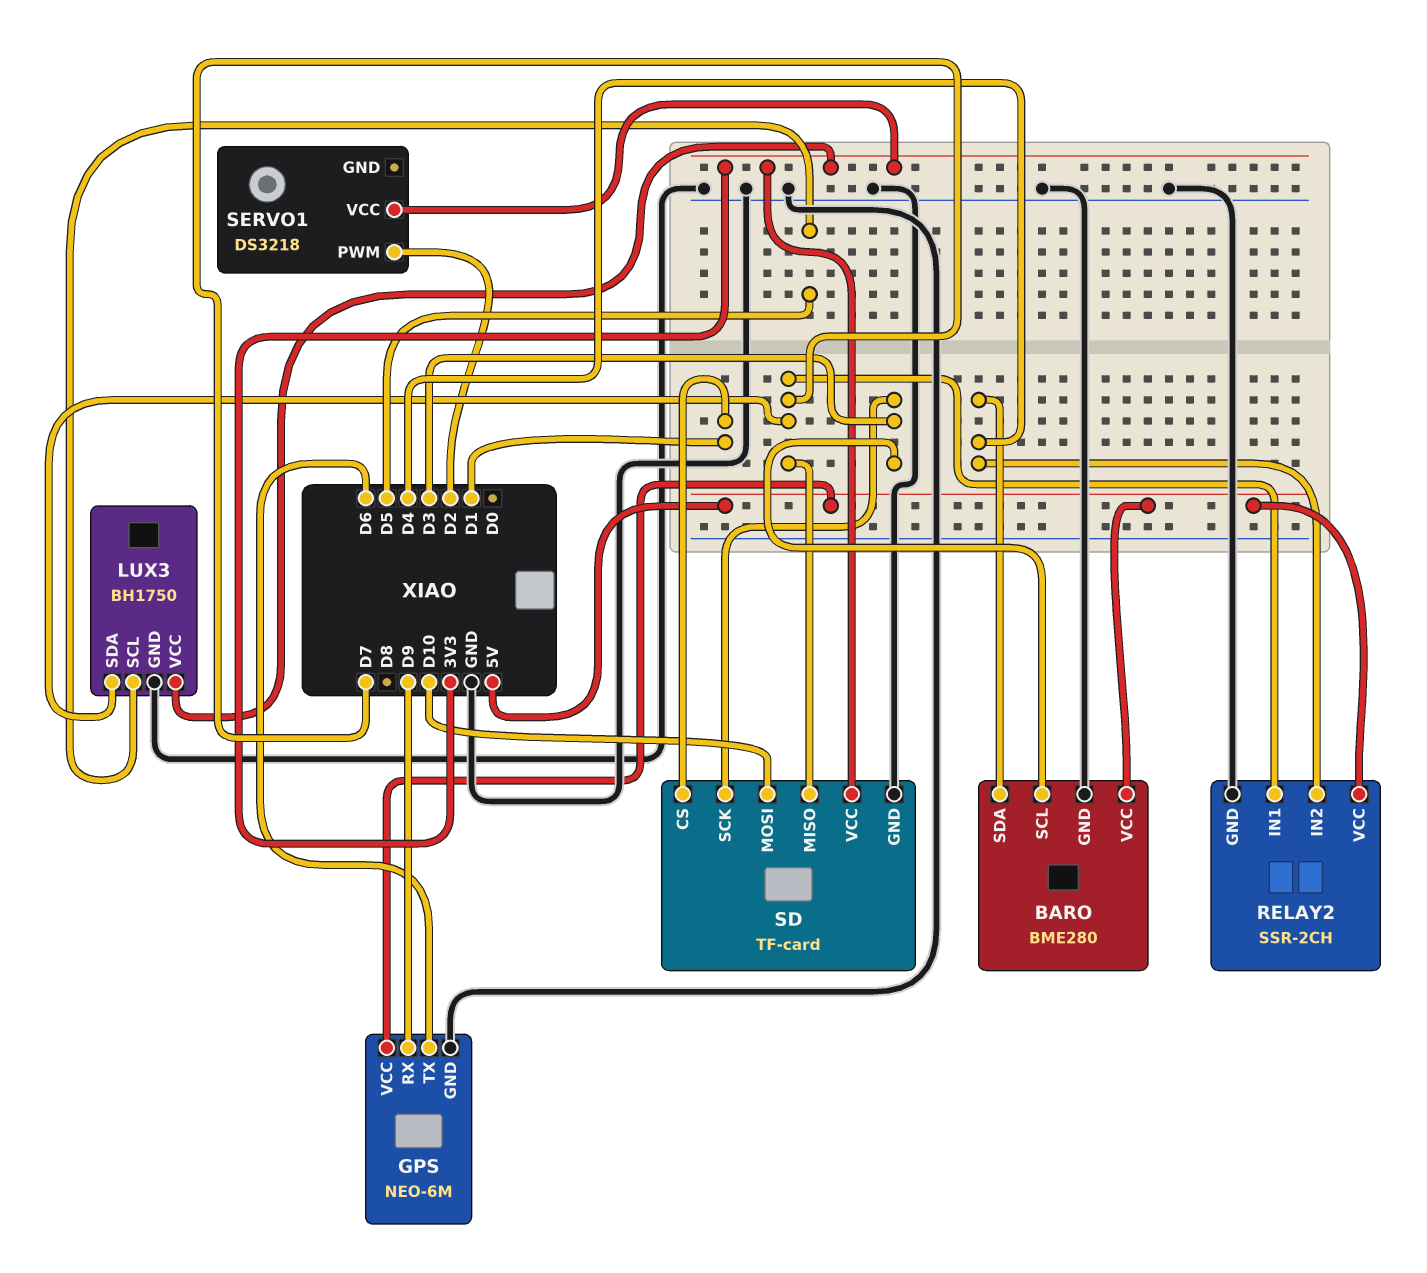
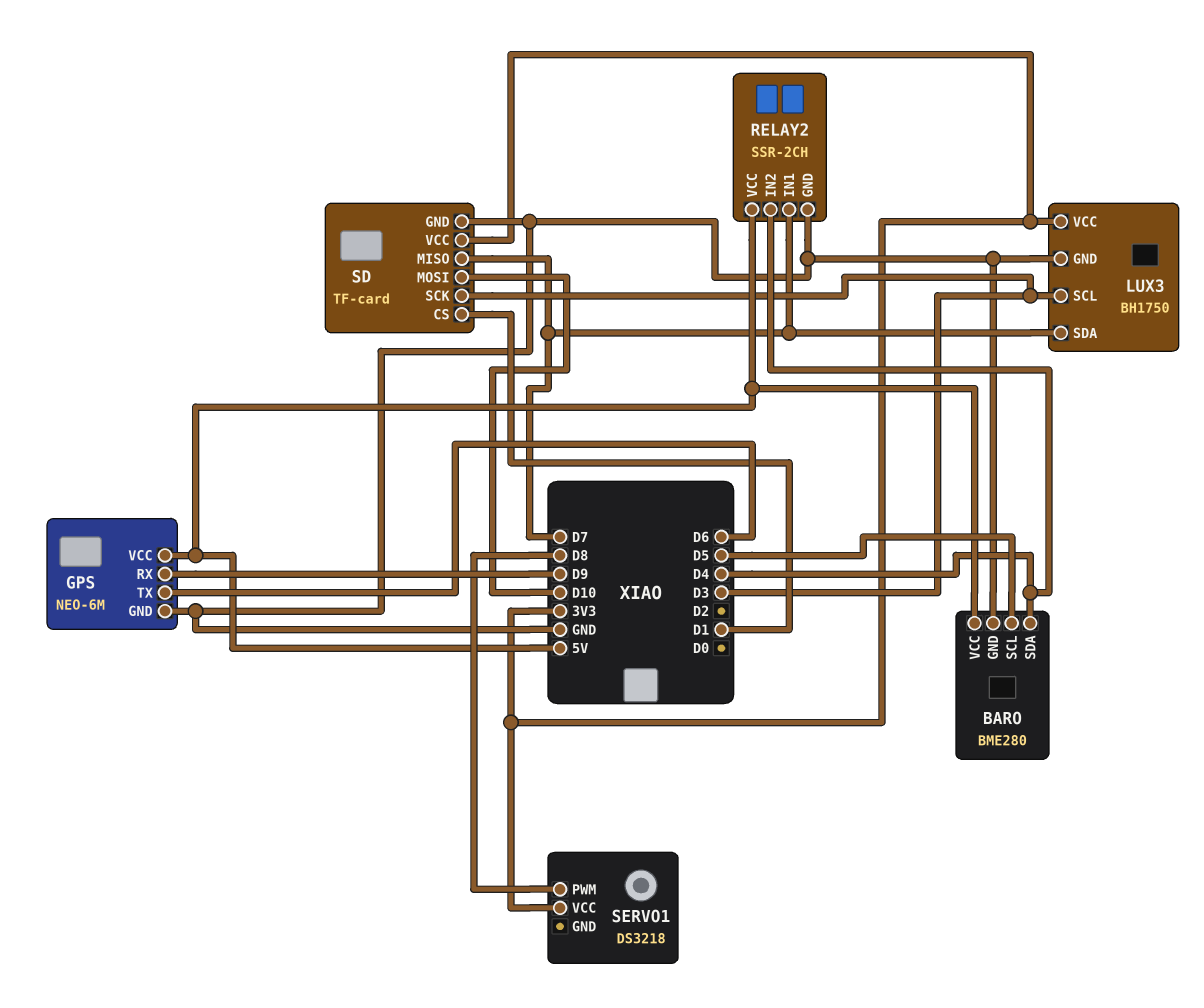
BARO pin SCL: D3 -> D5
LUX3 pin SCL: D5 -> D3
SERVO1 pin PWM: D2 -> D8

